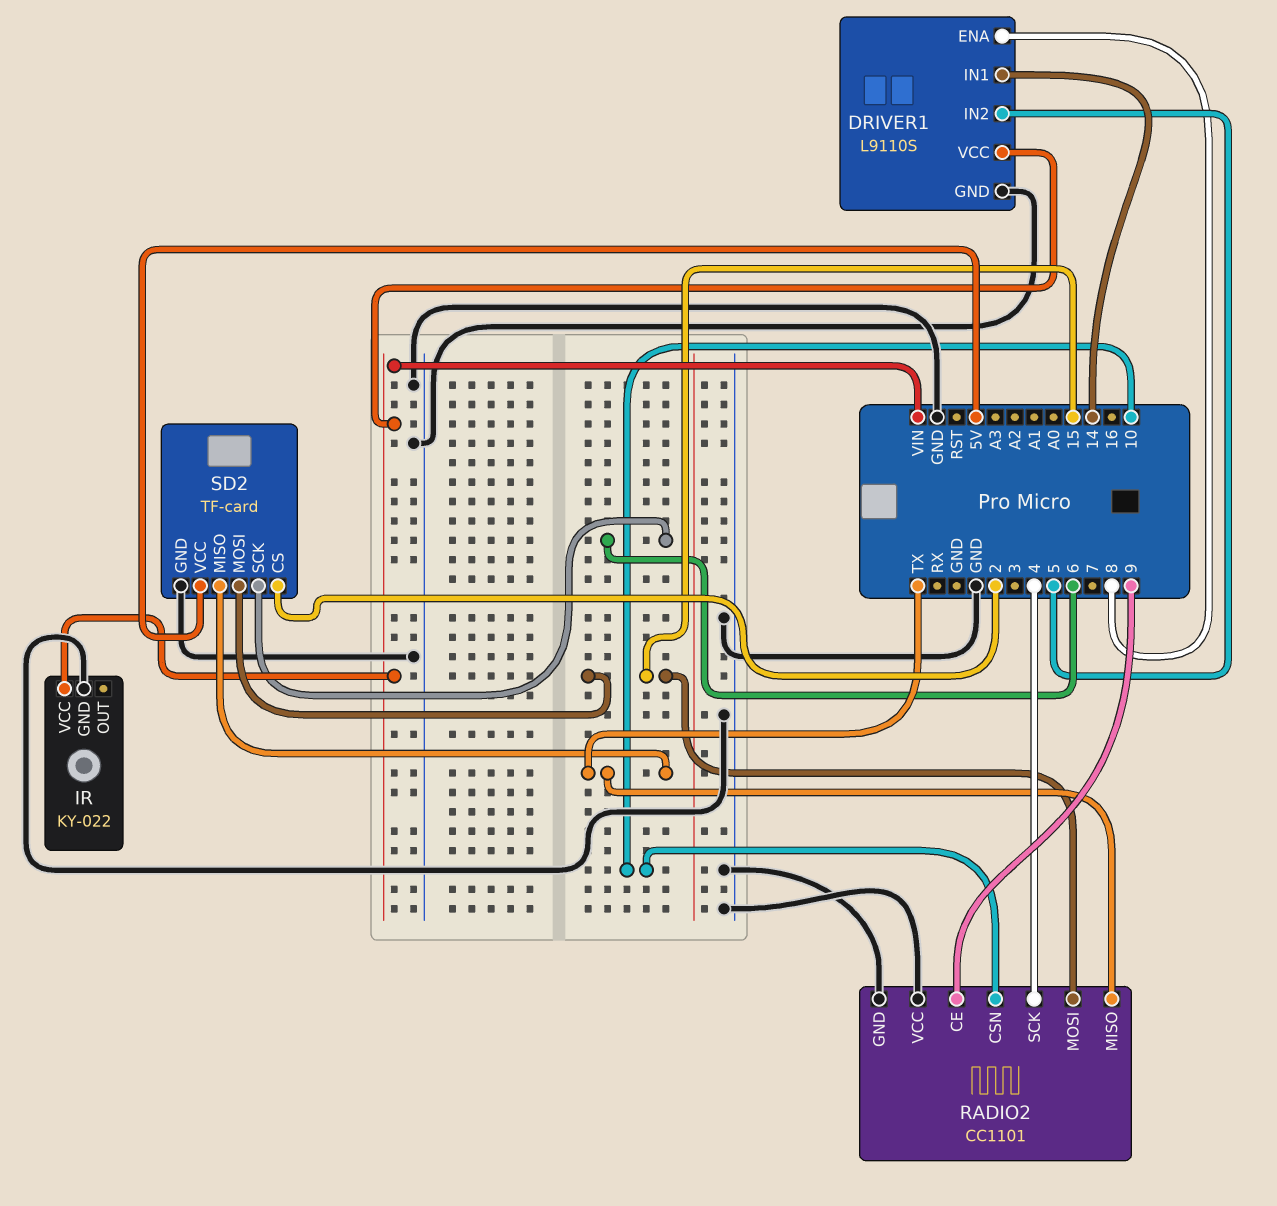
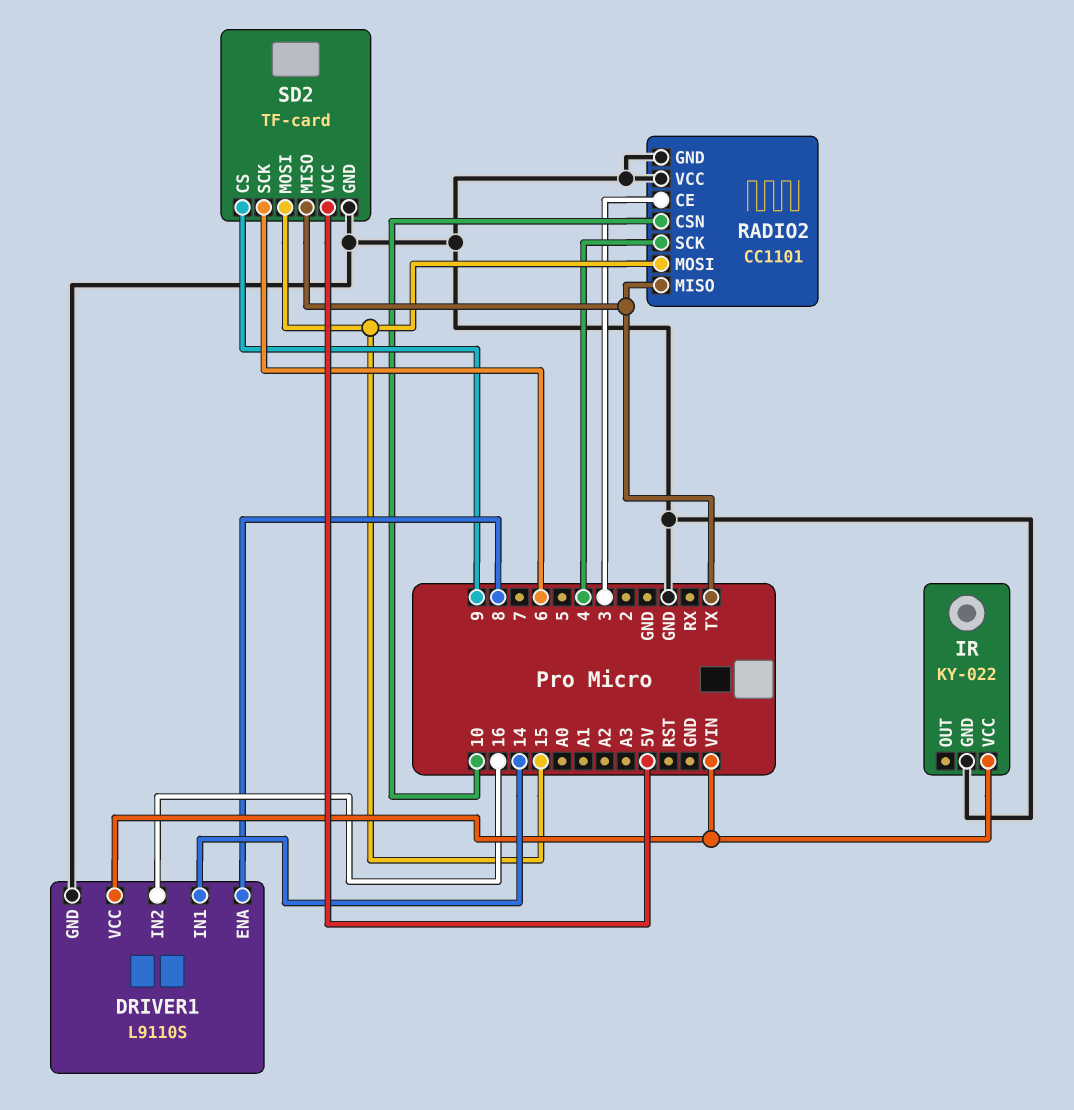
DRIVER1 pin IN2: 5 -> 16
RADIO2 pin CE: 9 -> 3
SD2 pin CS: 2 -> 9

